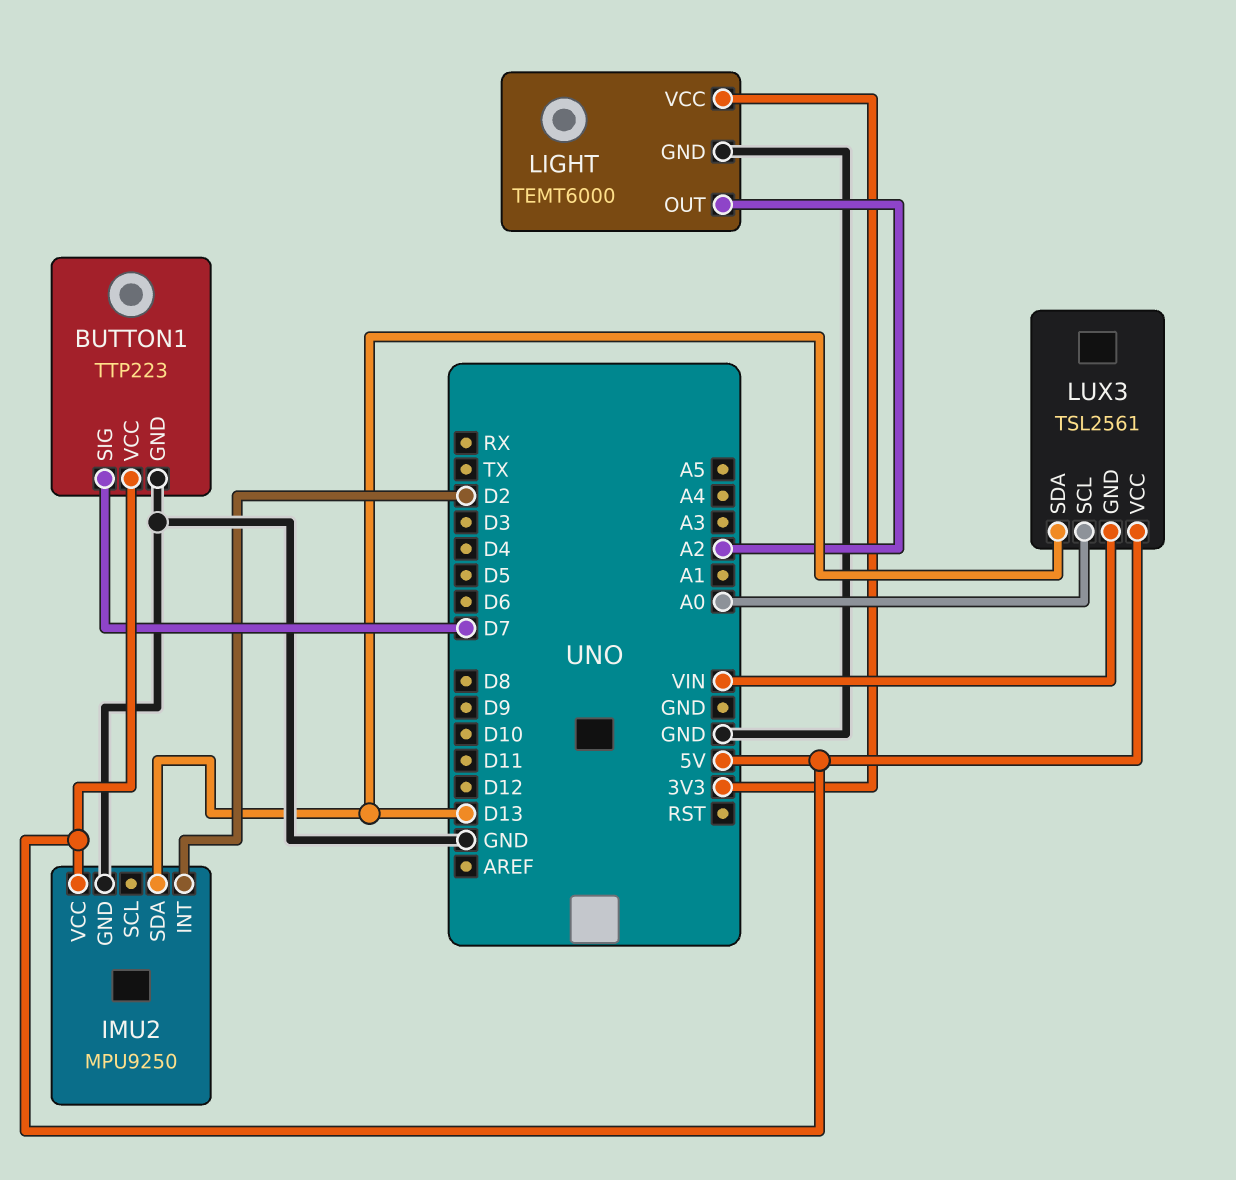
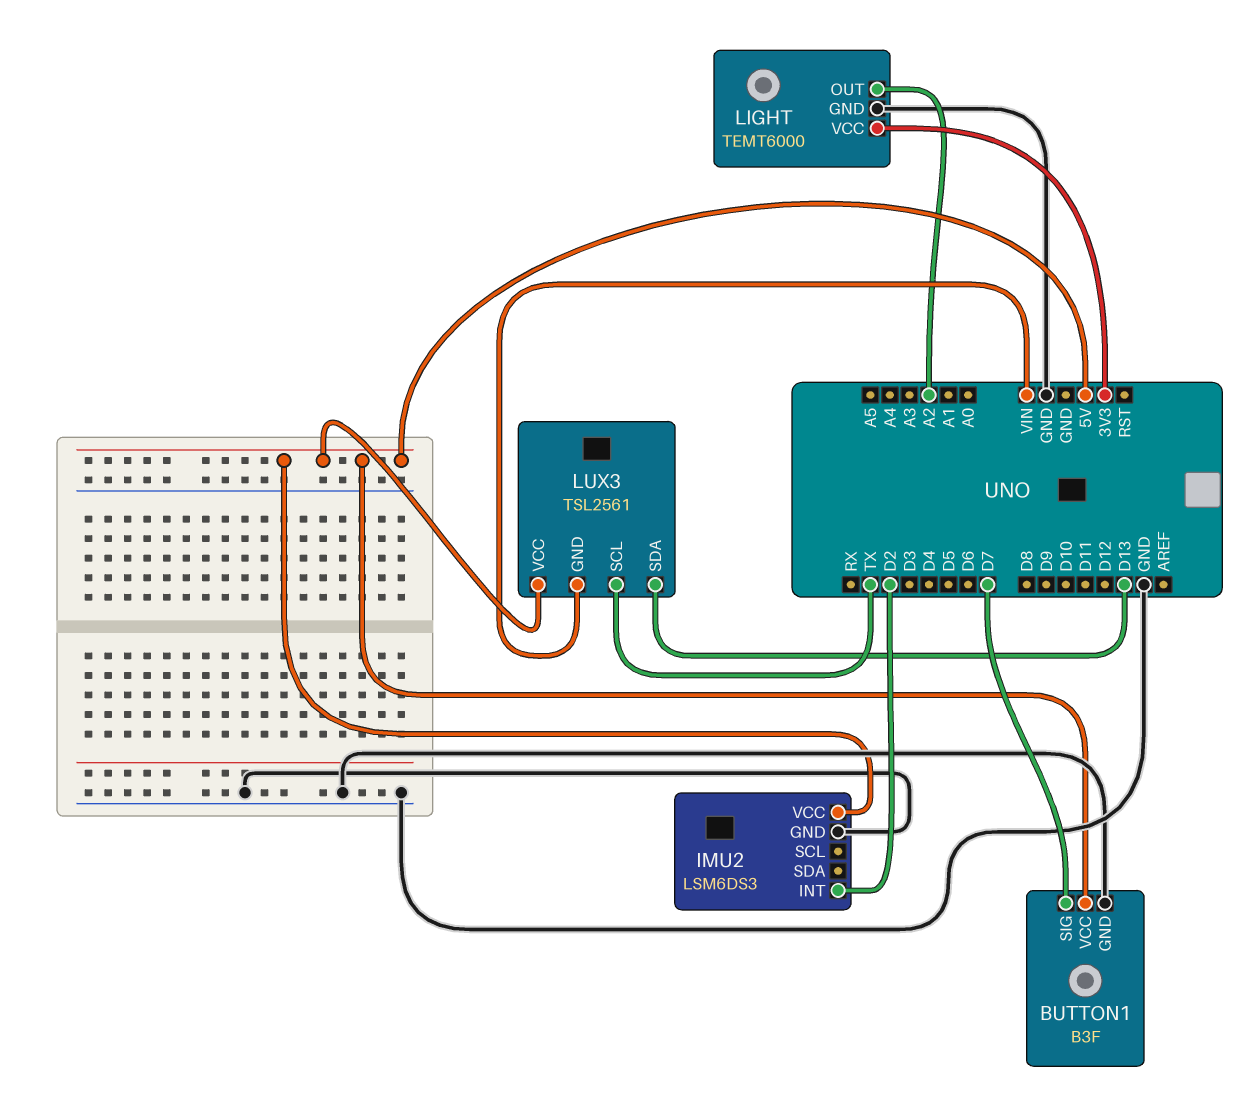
BUTTON1: TTP223 -> B3F
IMU2: MPU9250 -> LSM6DS3
IMU2 pin SDA: D13 -> none
LUX3 pin SCL: A0 -> TX

